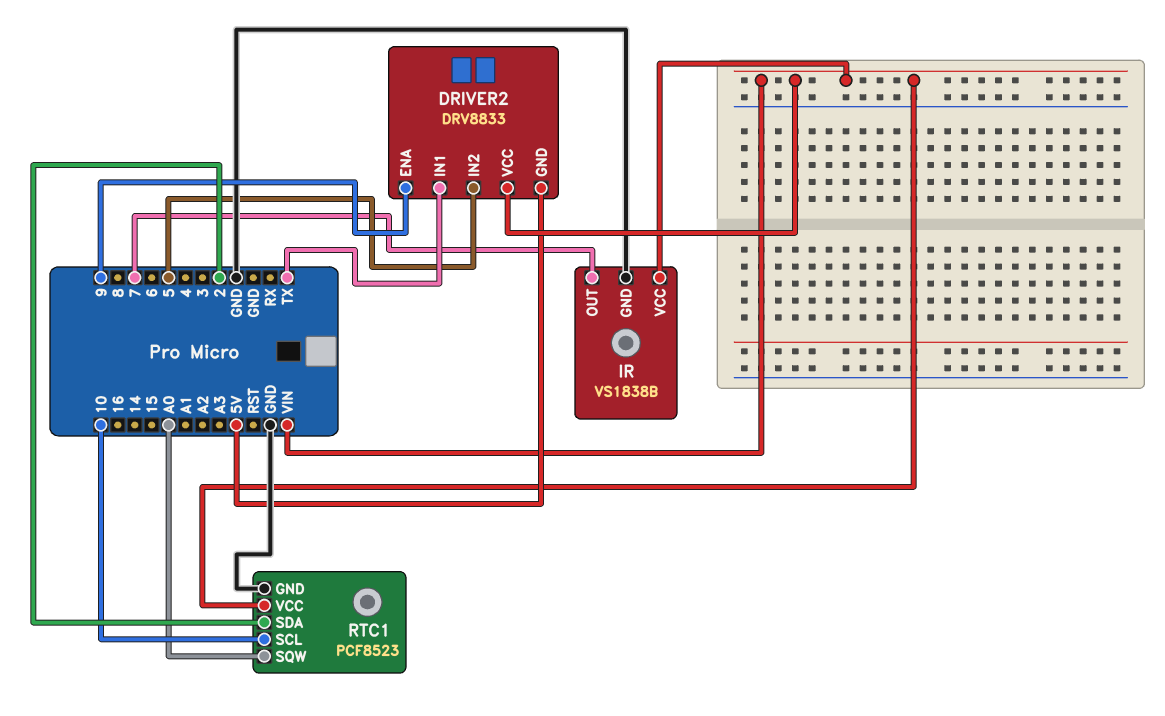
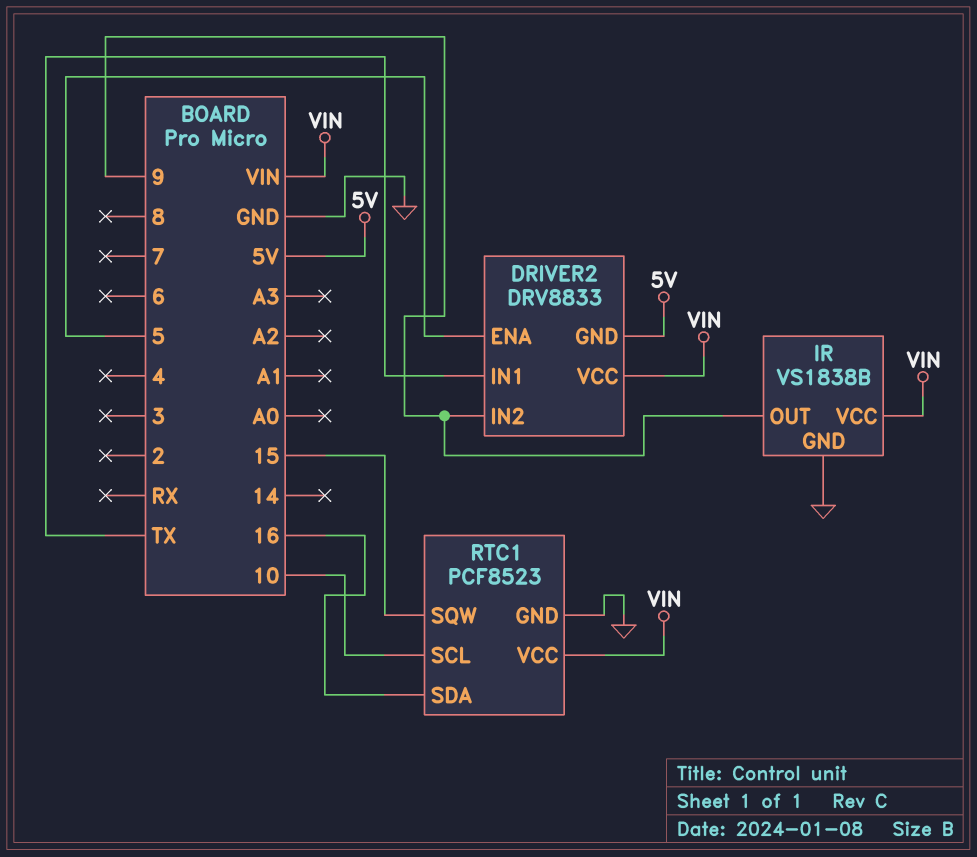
DRIVER2 pin ENA: 9 -> 5
DRIVER2 pin IN2: 5 -> 9
IR pin OUT: 7 -> 9
RTC1 pin SDA: 2 -> 16
RTC1 pin SQW: A0 -> 15

